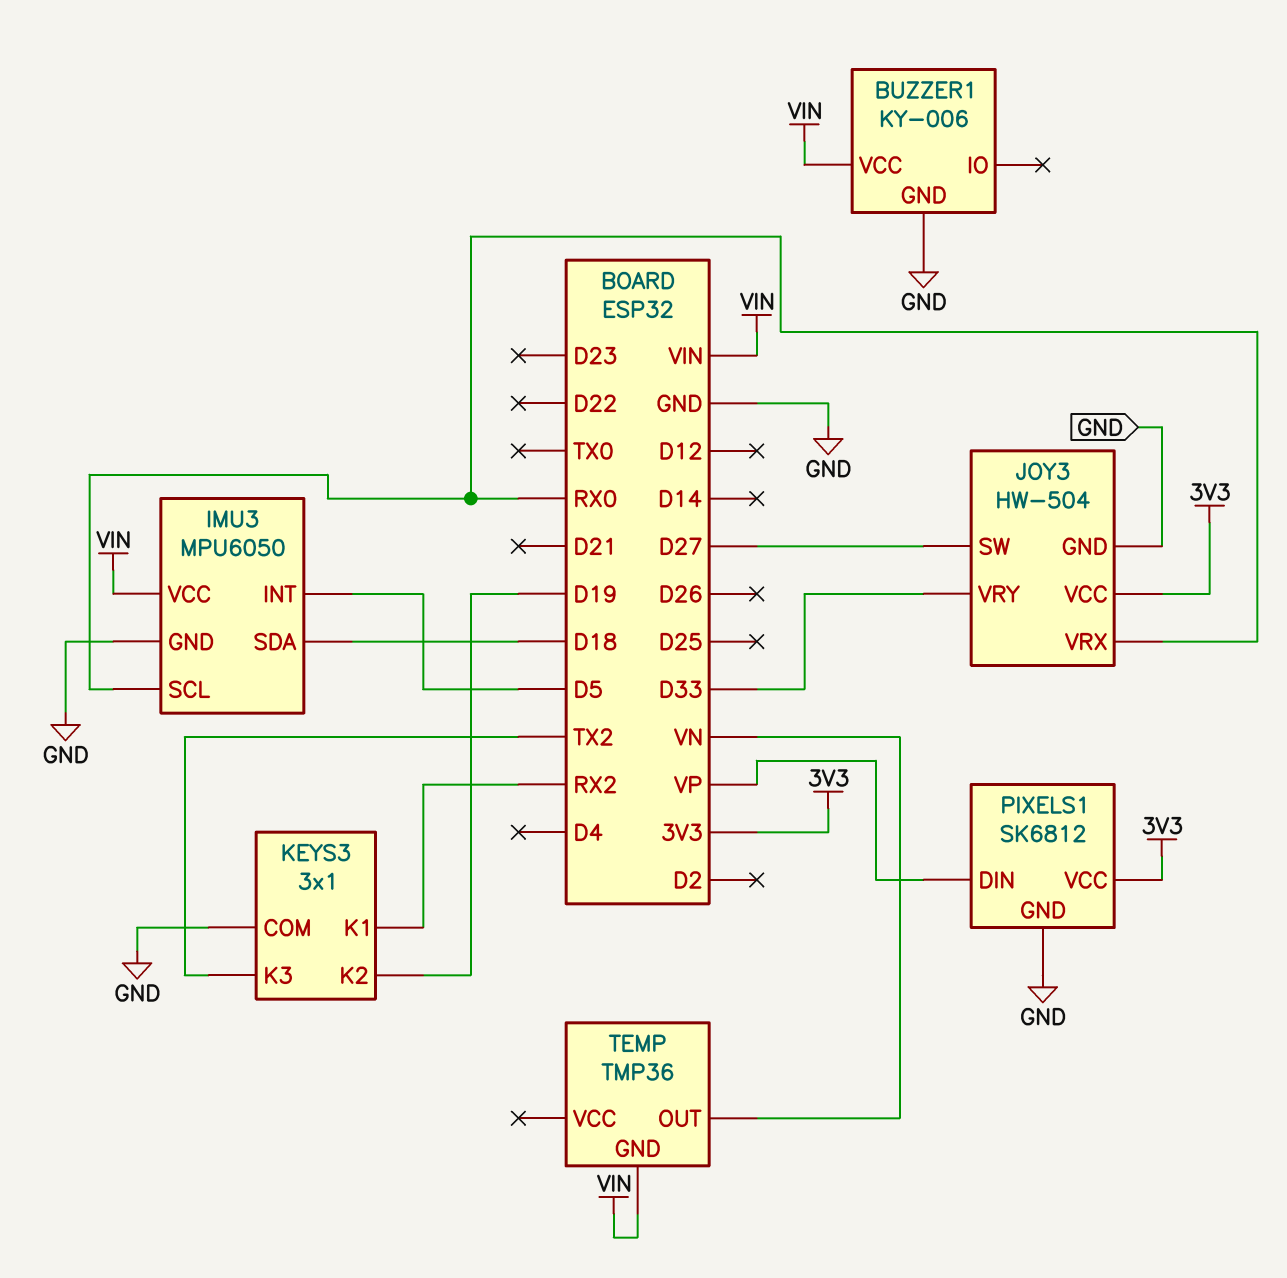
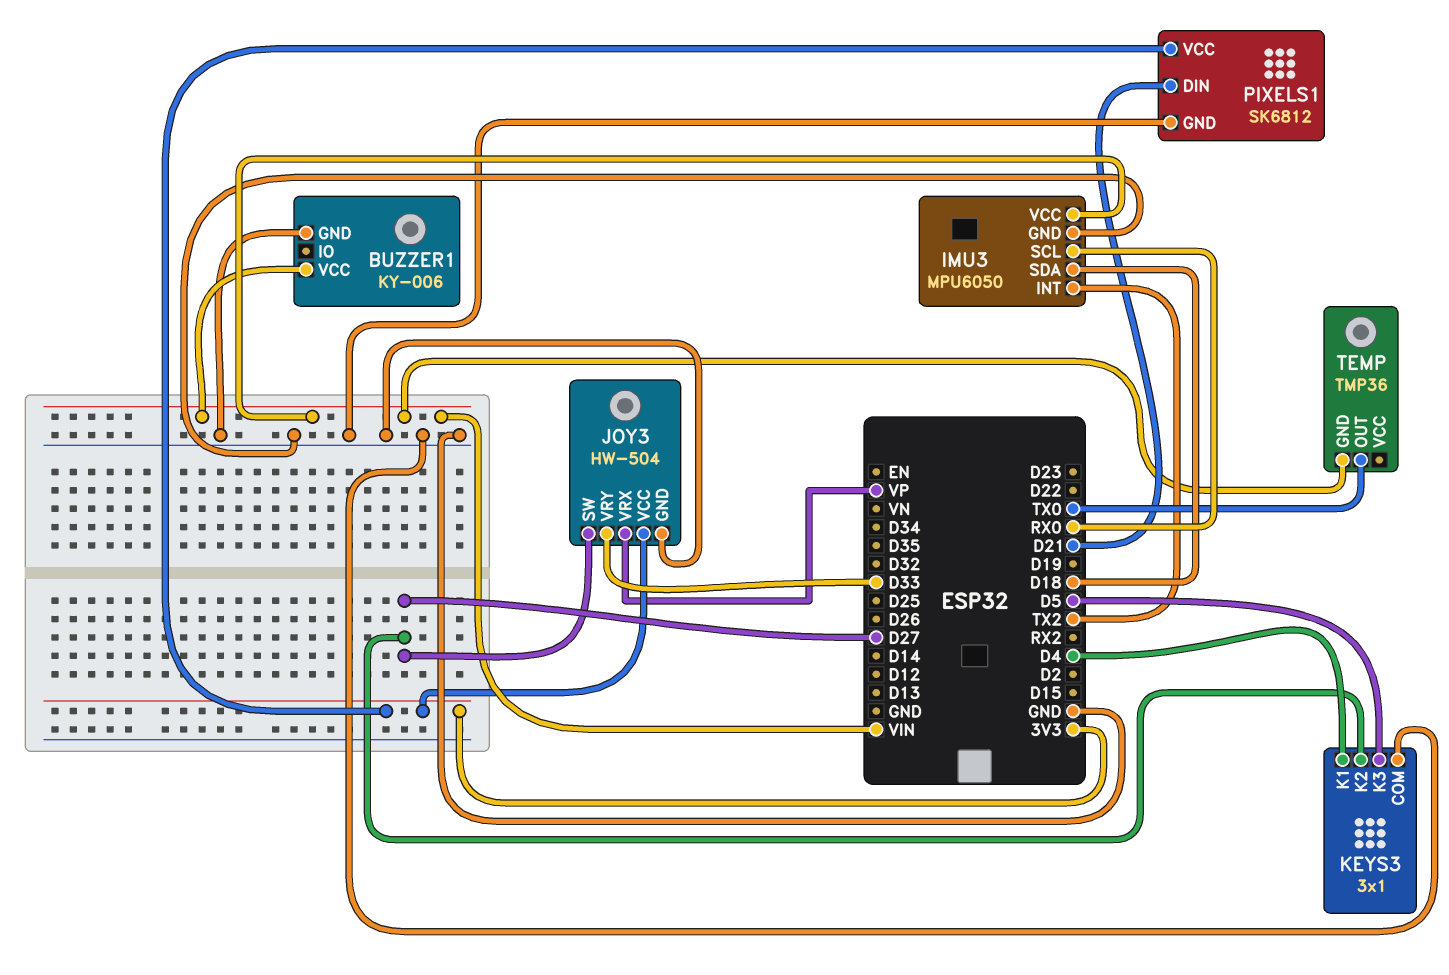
IMU3 pin INT: D5 -> TX2
JOY3 pin VRX: RX0 -> VP
KEYS3 pin K1: RX2 -> D4
KEYS3 pin K2: D19 -> D27
KEYS3 pin K3: TX2 -> D5
PIXELS1 pin DIN: VP -> D21
TEMP pin OUT: VN -> TX0

